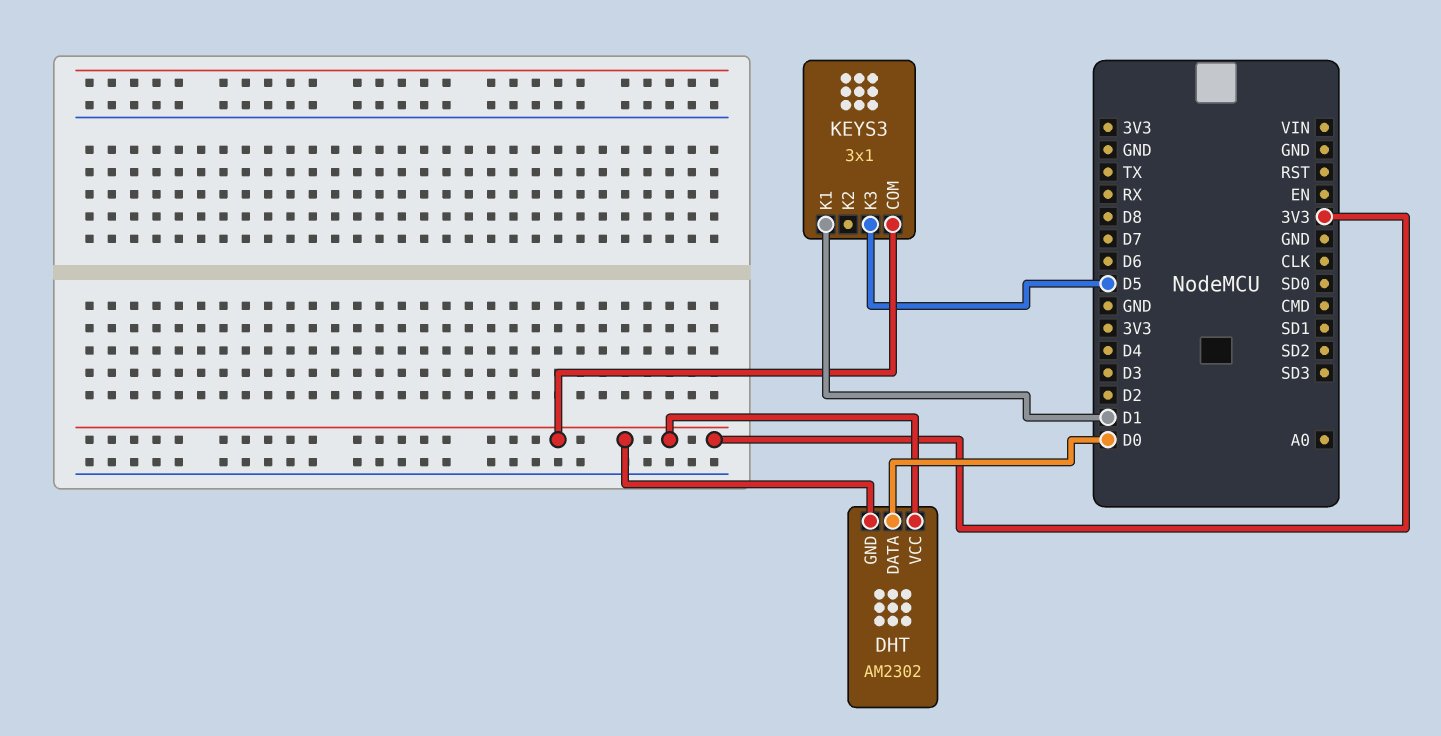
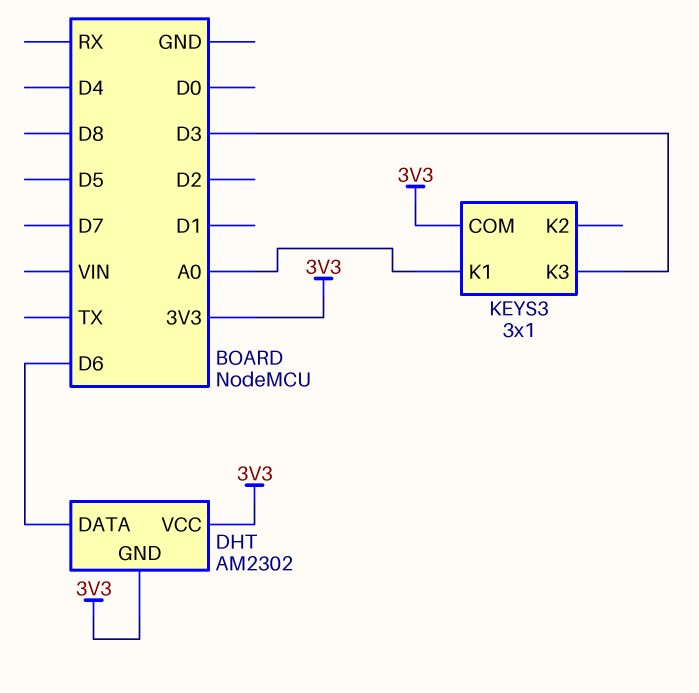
DHT pin DATA: D0 -> D6
KEYS3 pin K1: D1 -> A0
KEYS3 pin K3: D5 -> D3

